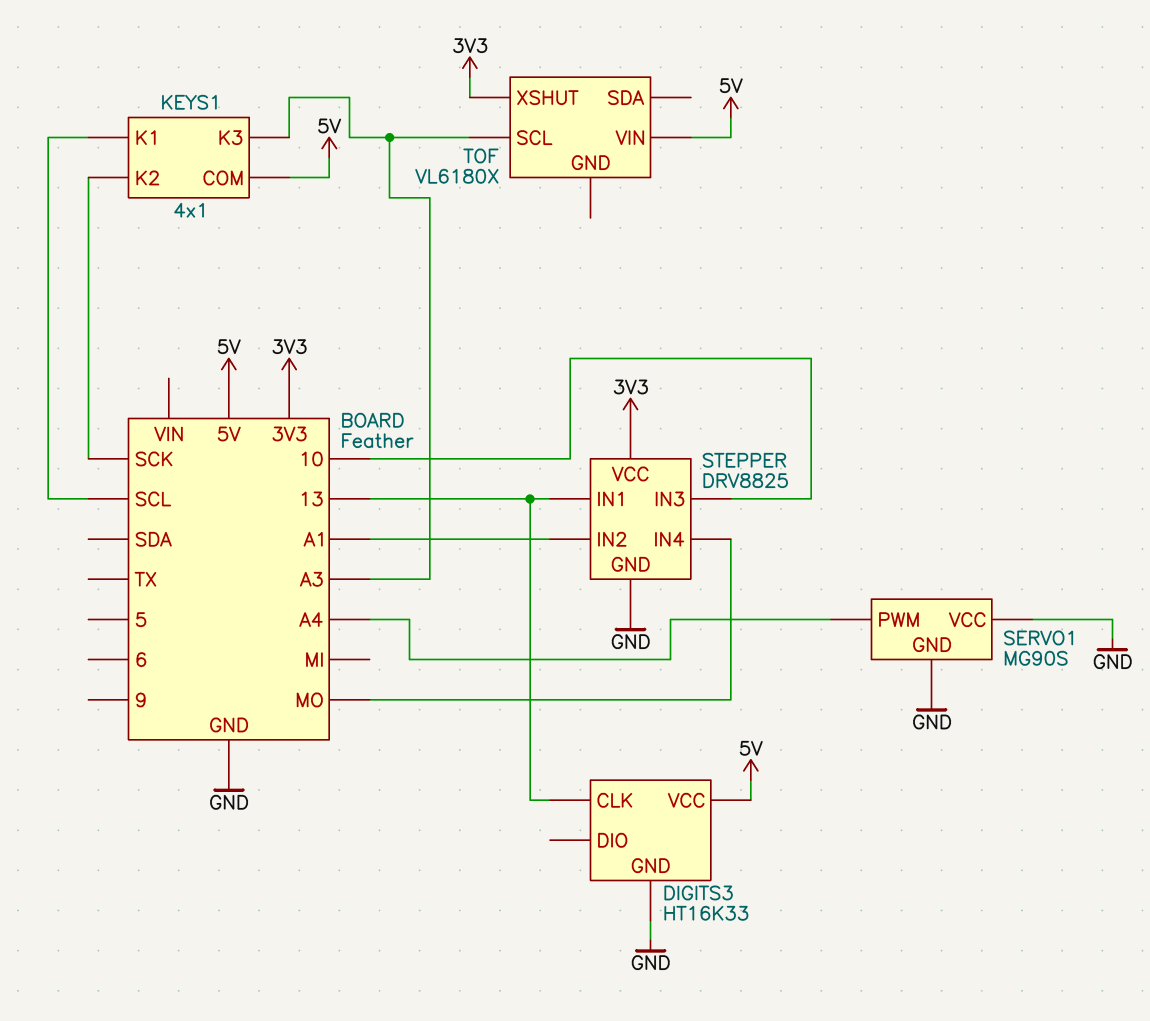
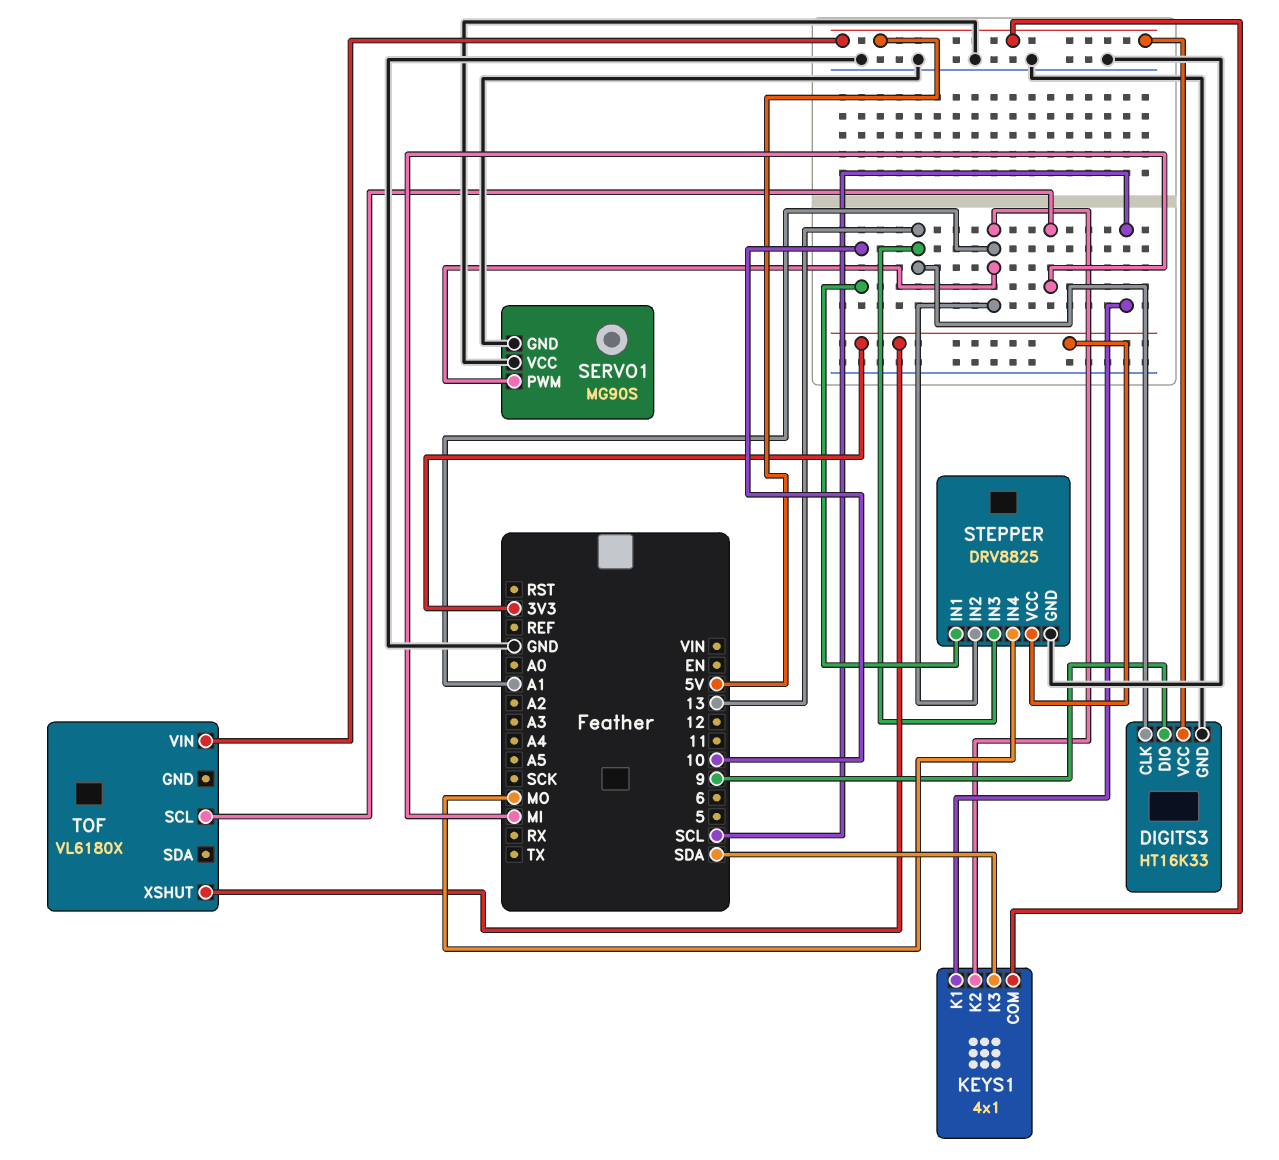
DIGITS3 pin DIO: none -> 9
KEYS1 pin K2: SCK -> A1
KEYS1 pin K3: A3 -> SDA
SERVO1 pin PWM: A4 -> A1
STEPPER pin IN1: 13 -> 10
STEPPER pin IN3: 10 -> 13
TOF pin SCL: A3 -> MI

